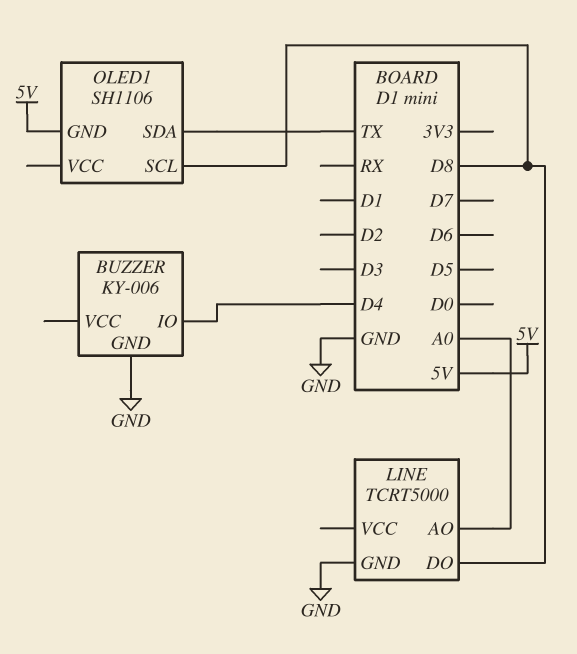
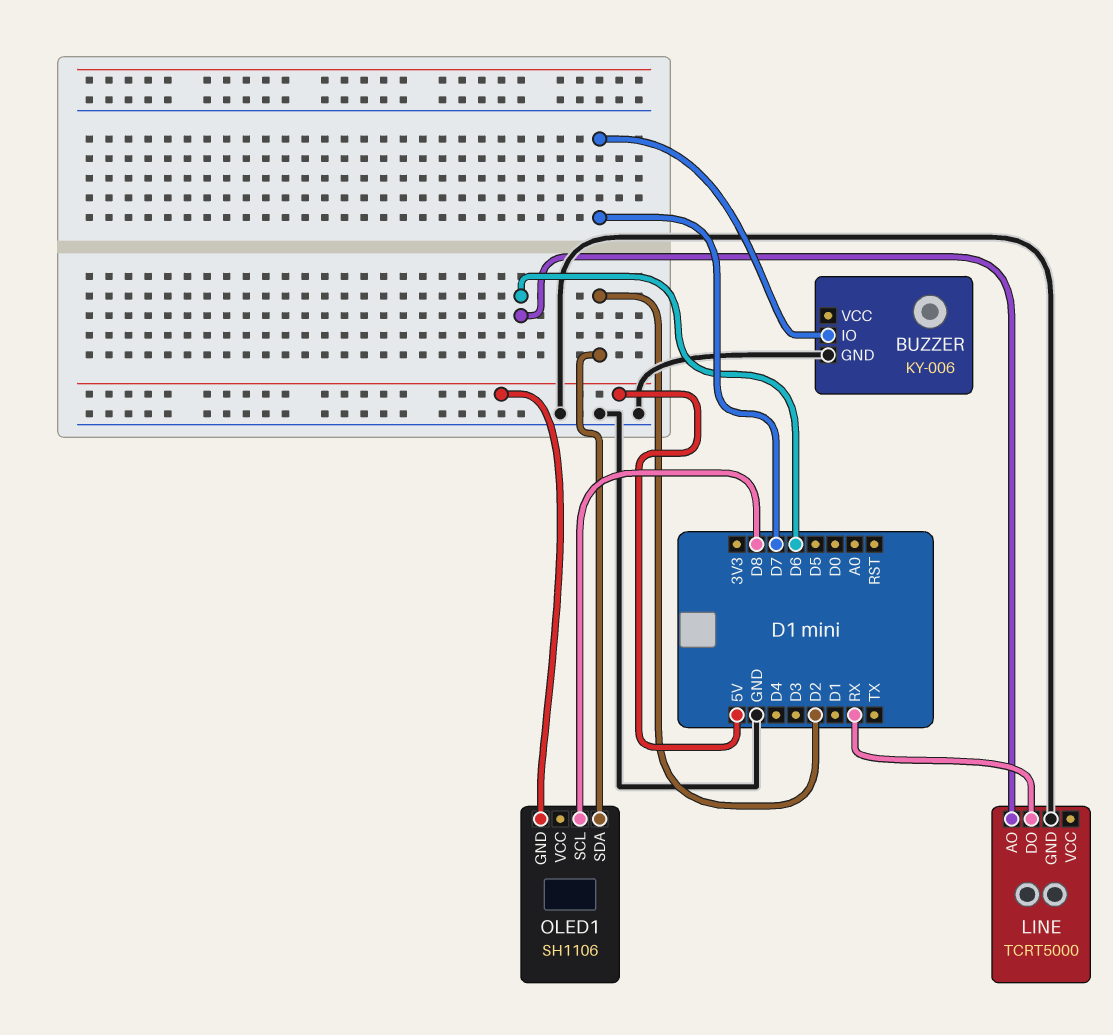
BUZZER pin IO: D4 -> D7
LINE pin AO: A0 -> D6
LINE pin DO: D8 -> RX
OLED1 pin SDA: TX -> D2

